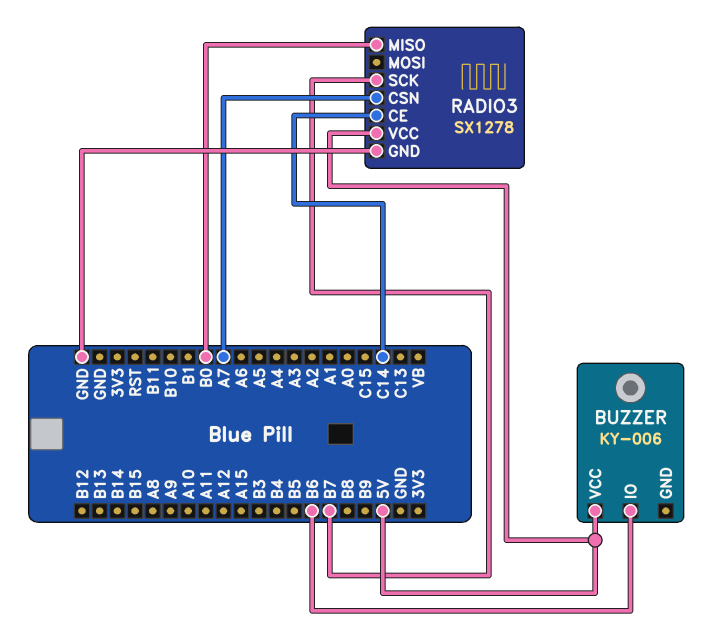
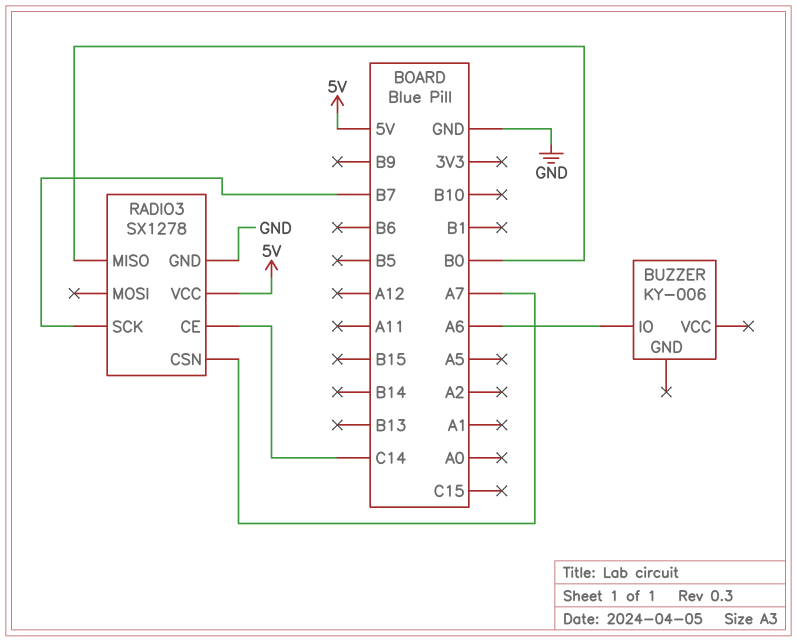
BUZZER pin IO: B6 -> A6
BUZZER pin VCC: 5V -> none

